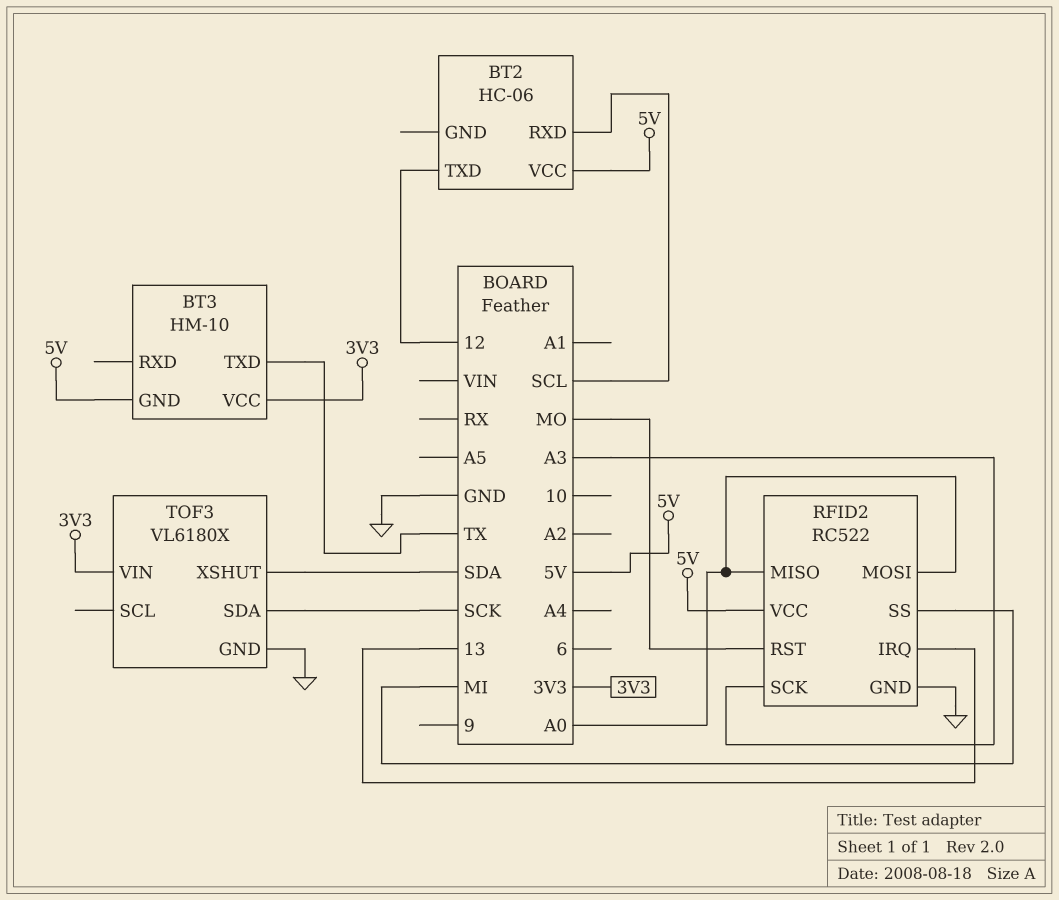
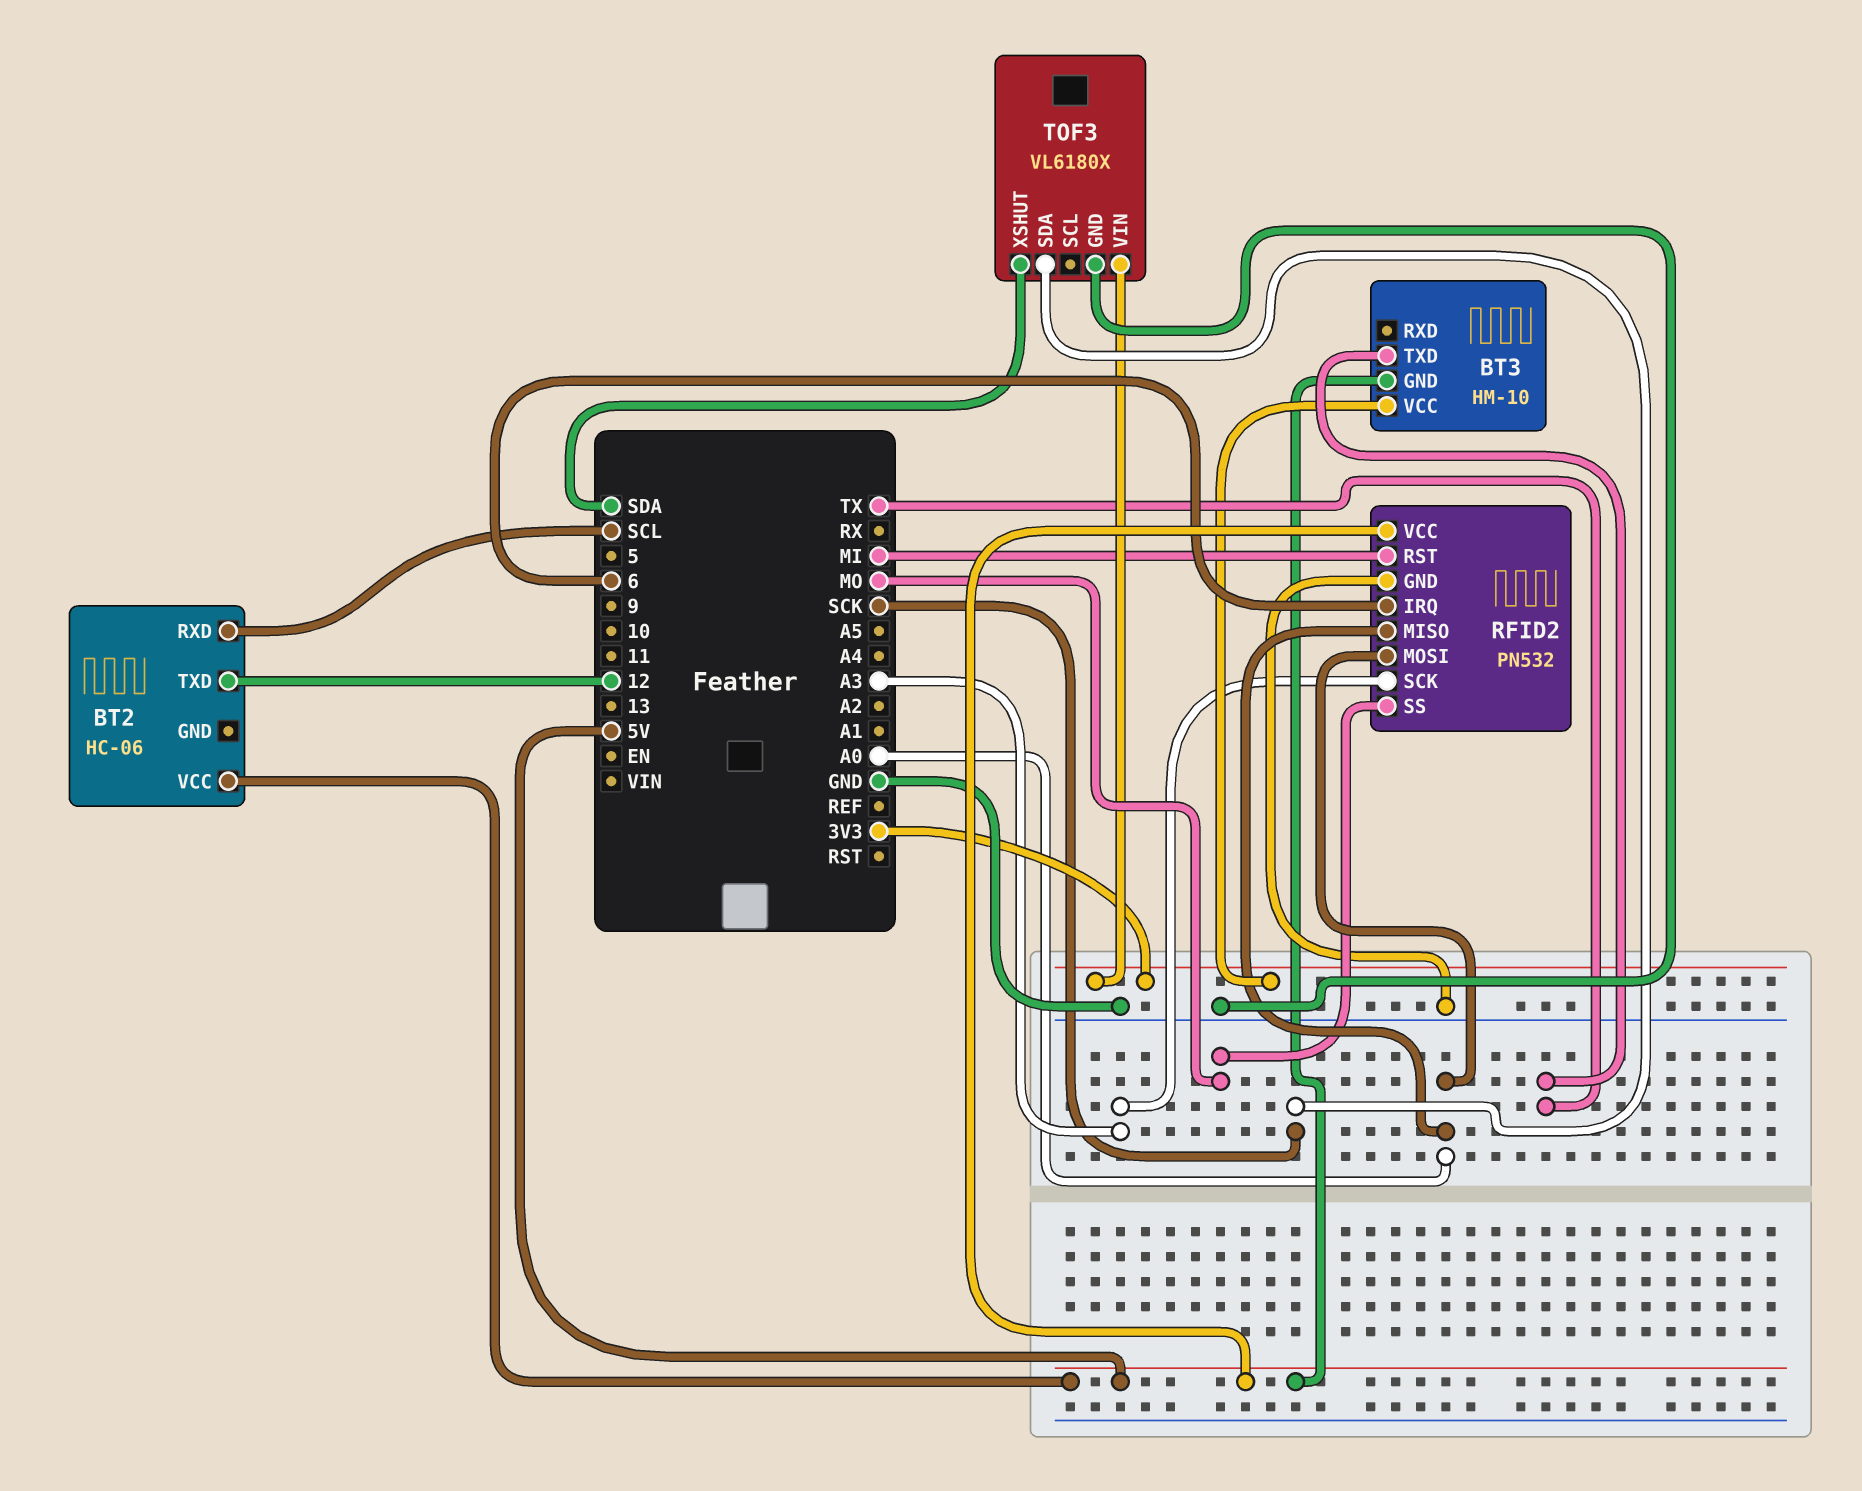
RFID2: RC522 -> PN532
RFID2 pin IRQ: 13 -> 6
RFID2 pin RST: MO -> MI
RFID2 pin SS: MI -> MO

